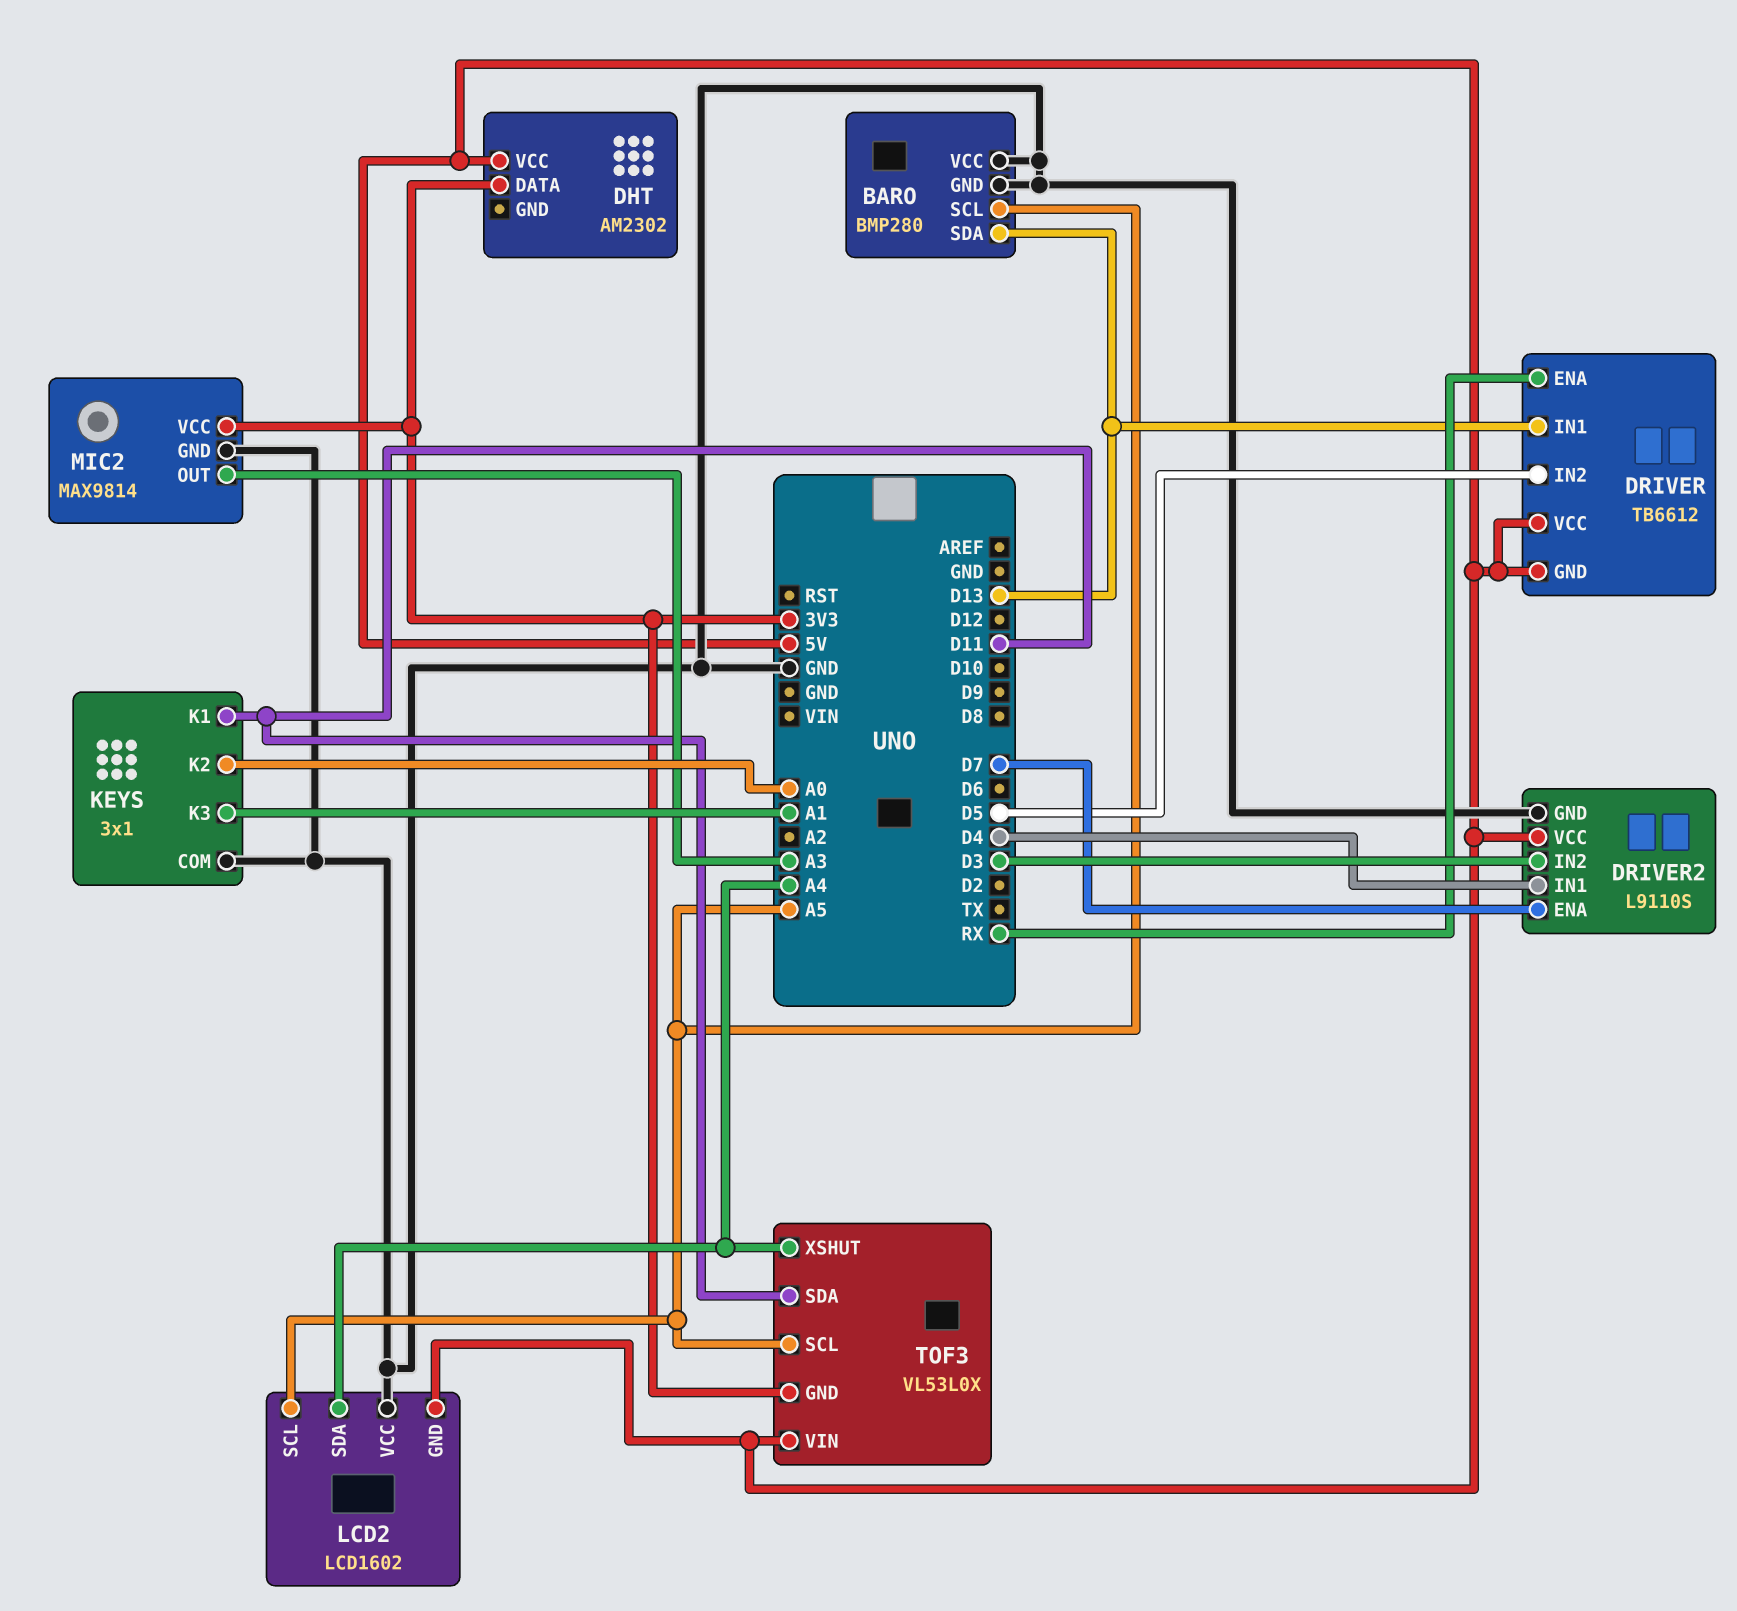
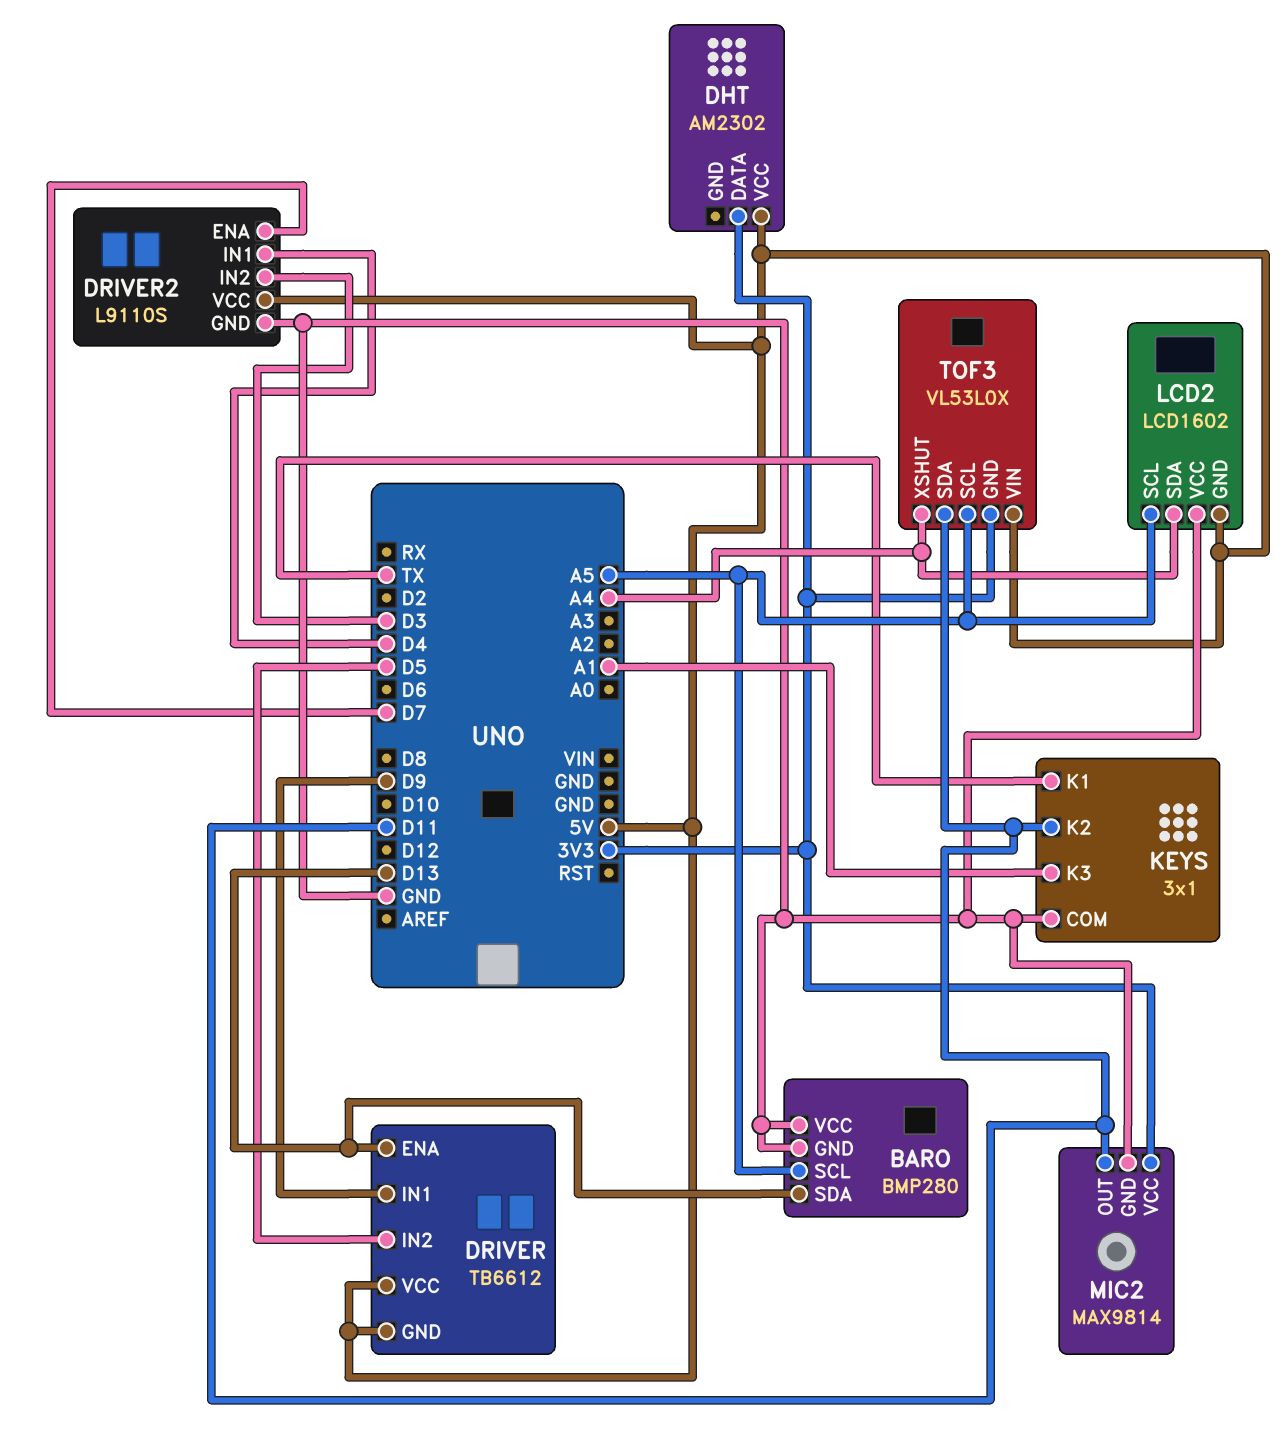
DRIVER pin ENA: RX -> D13
DRIVER pin IN1: D13 -> D9
KEYS pin K1: D11 -> TX
KEYS pin K2: A0 -> D11
MIC2 pin OUT: A3 -> D11

